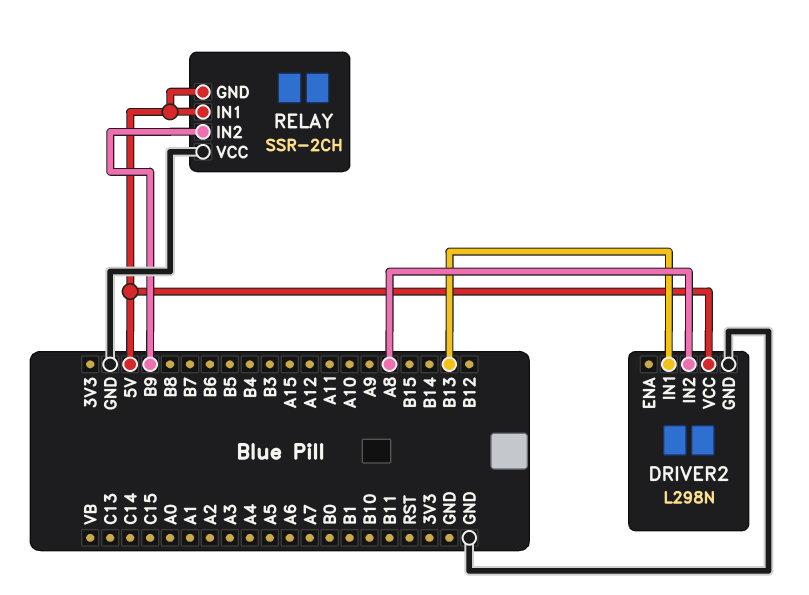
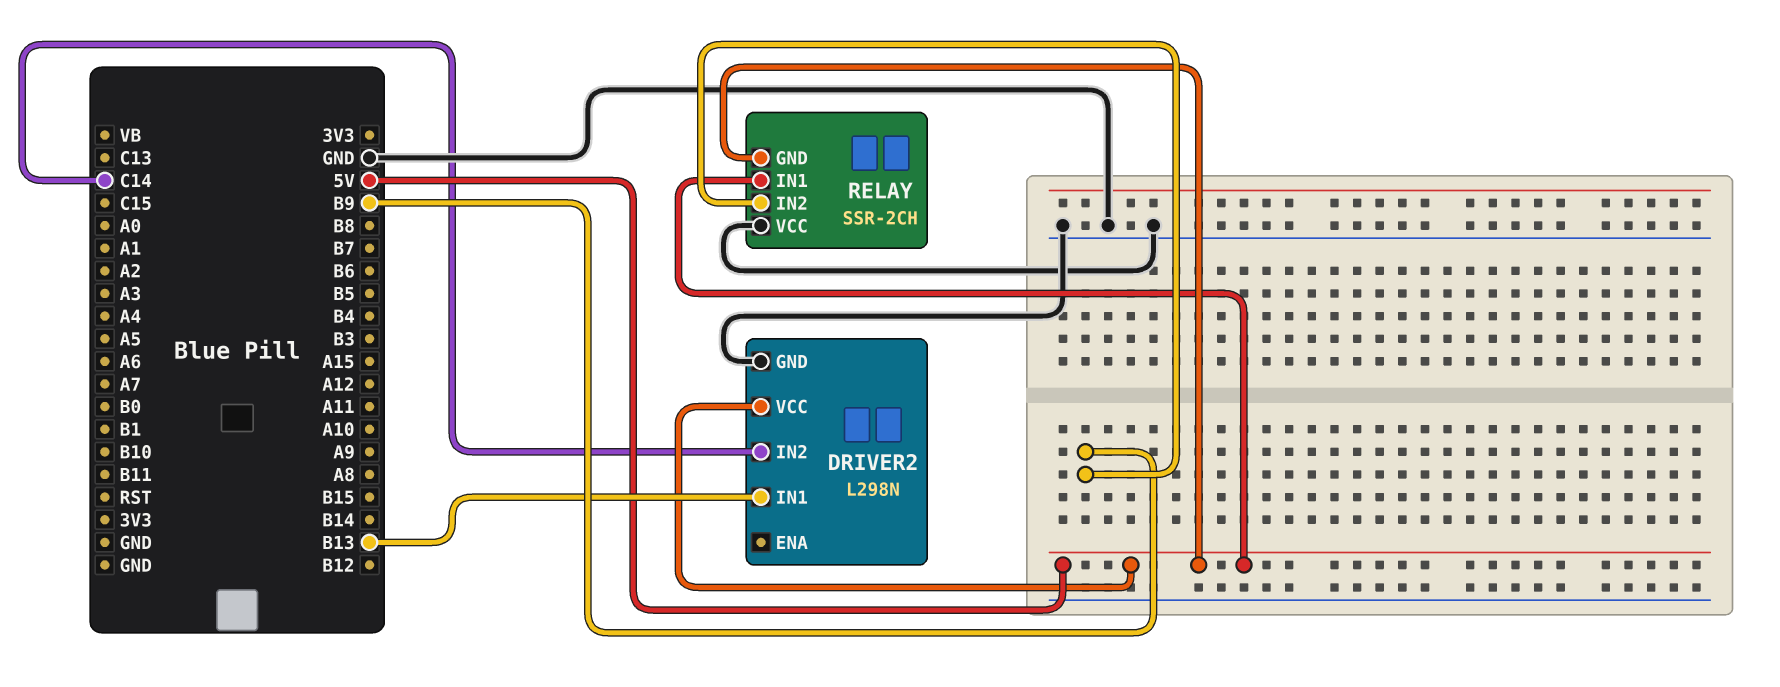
DRIVER2 pin IN2: A8 -> C14

